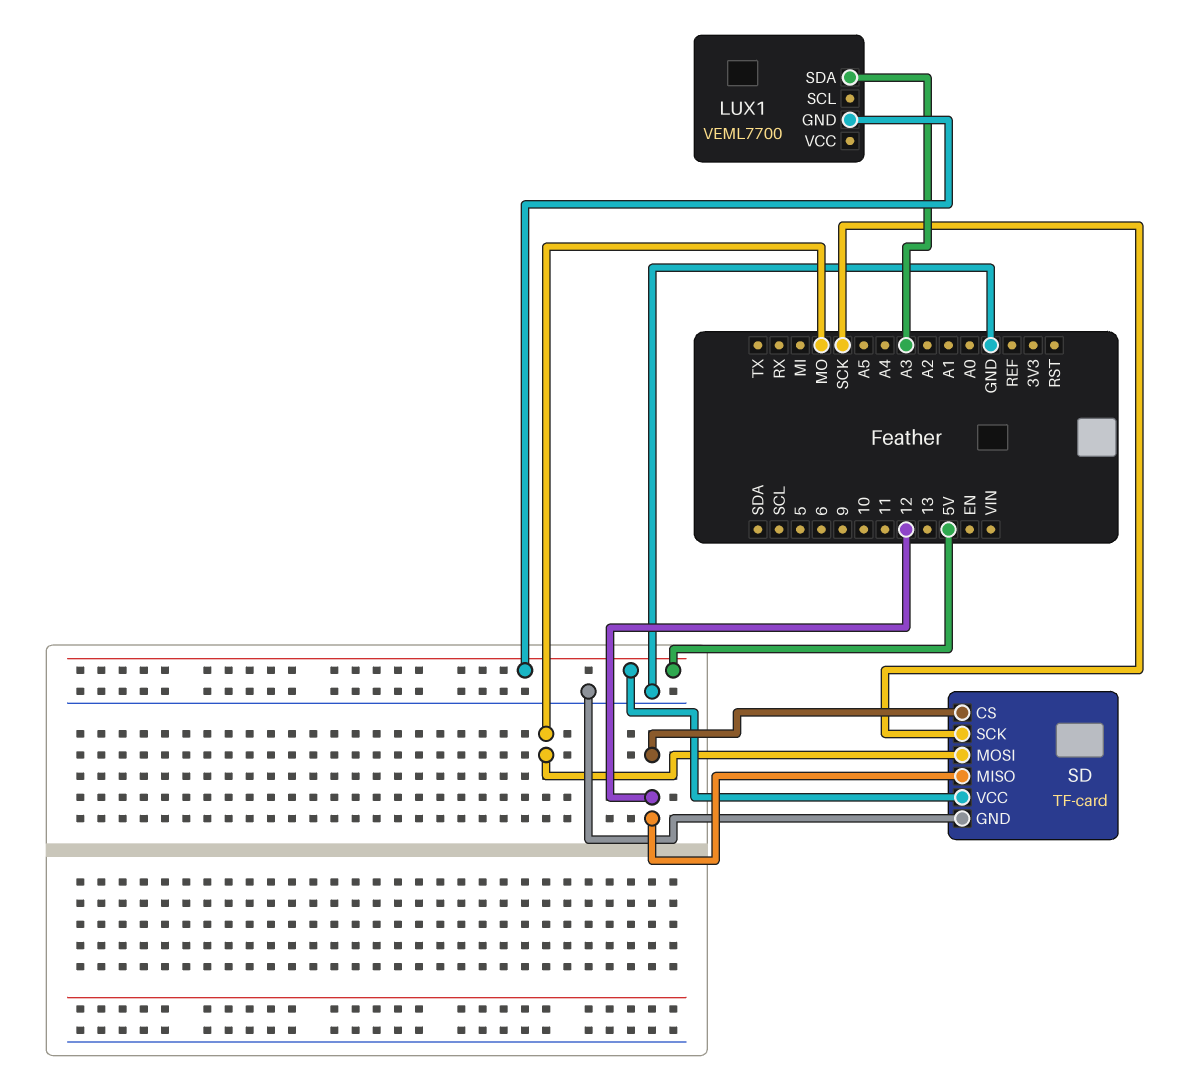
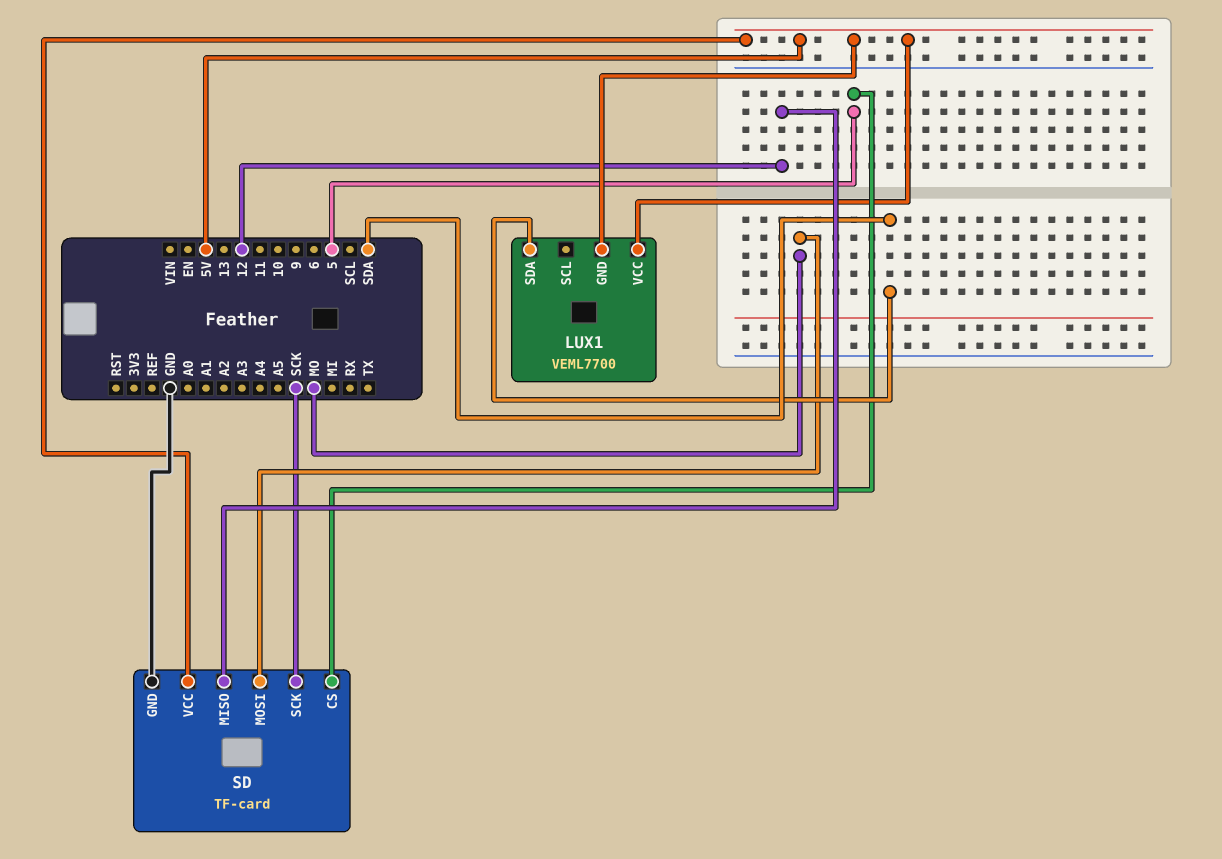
LUX1 pin SDA: A3 -> SDA
LUX1 pin VCC: none -> 5V
SD pin CS: 12 -> 5

